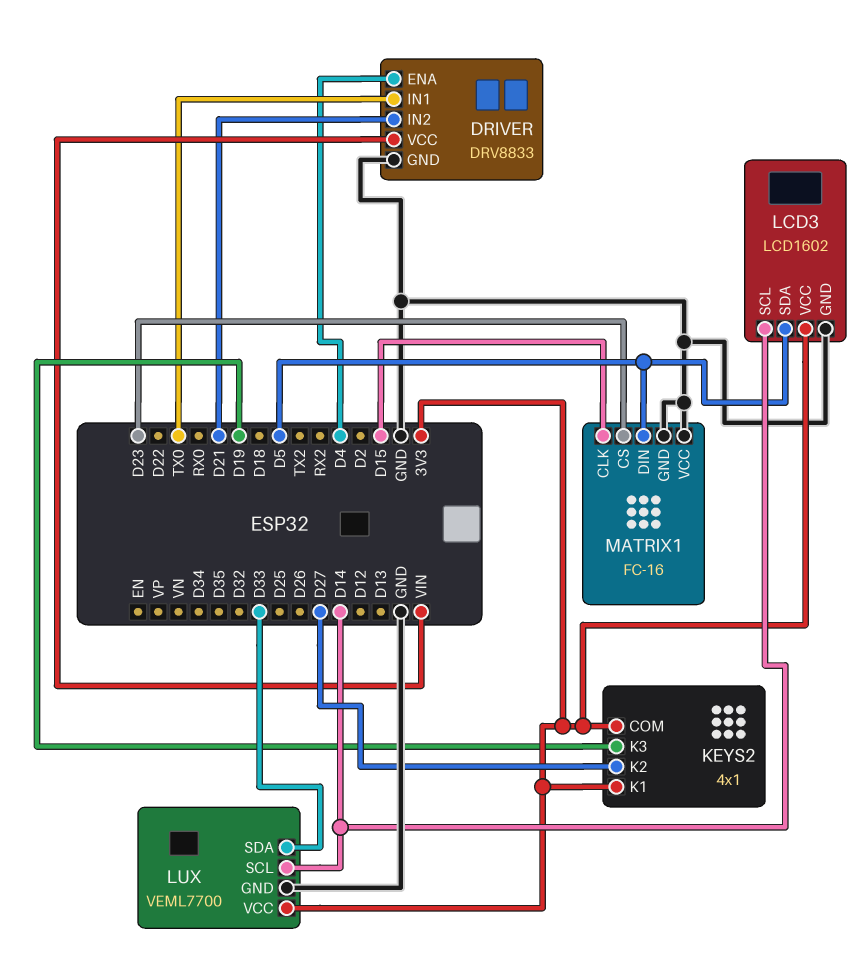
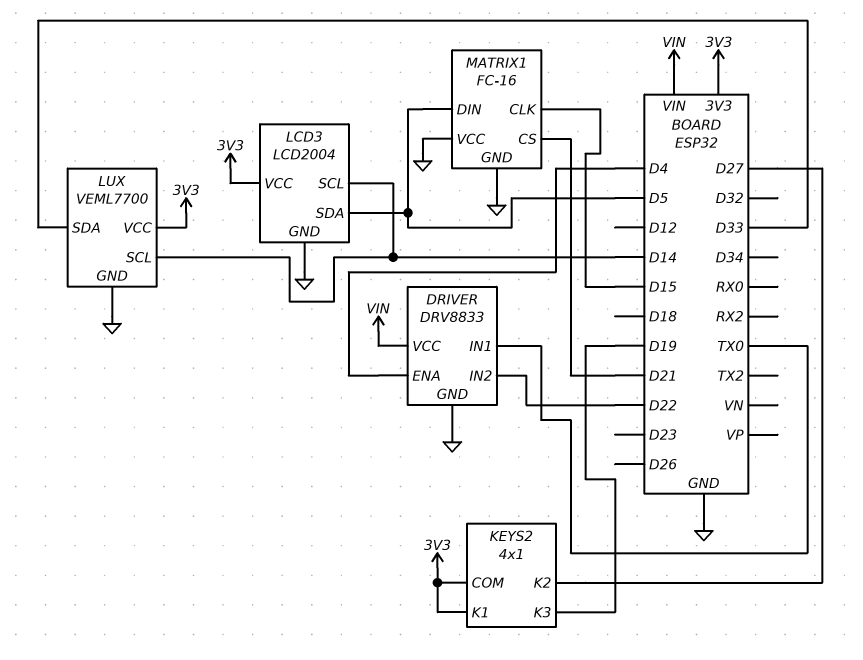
DRIVER pin IN2: D21 -> D22
LCD3: LCD1602 -> LCD2004
MATRIX1 pin CS: D23 -> D21

